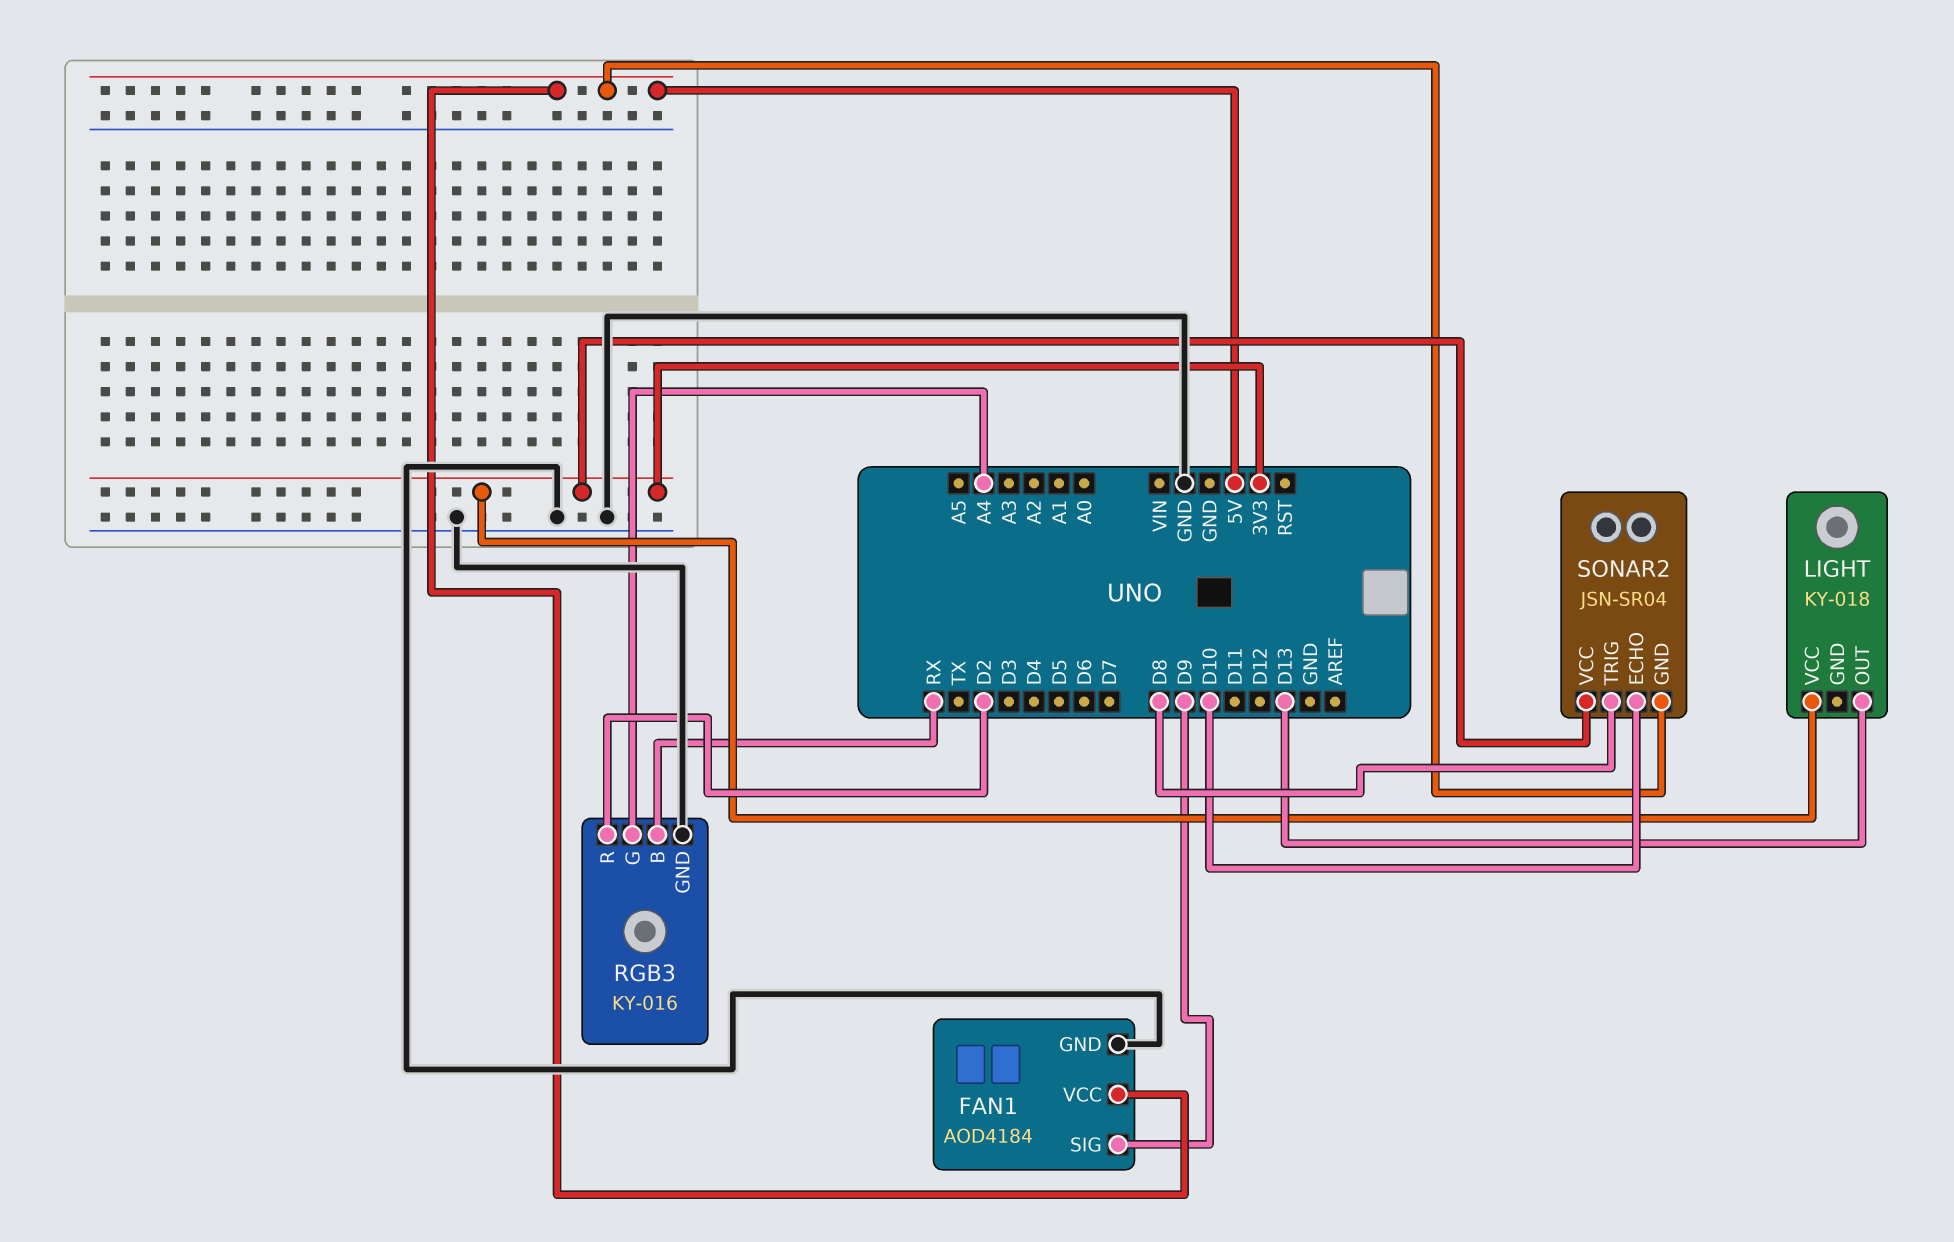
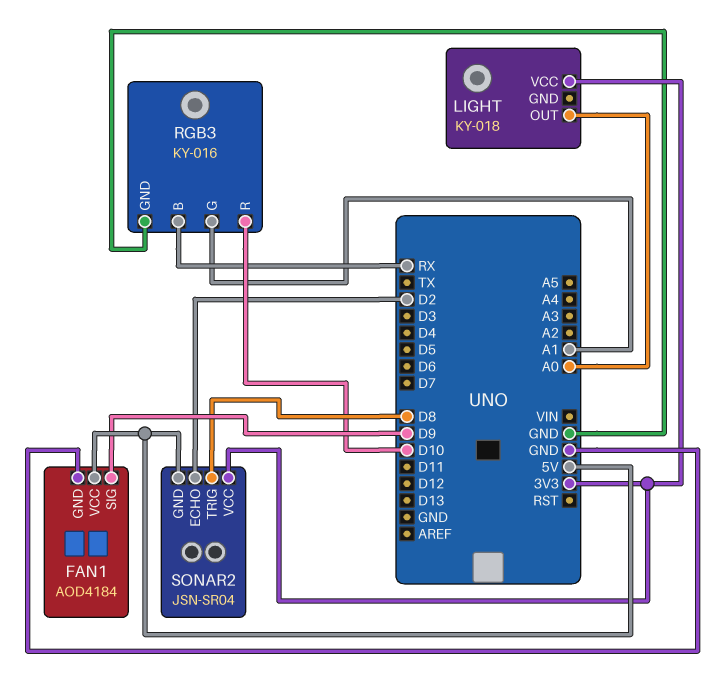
LIGHT pin OUT: D13 -> A0
RGB3 pin G: A4 -> A1
RGB3 pin R: D2 -> D10
SONAR2 pin ECHO: D10 -> D2

